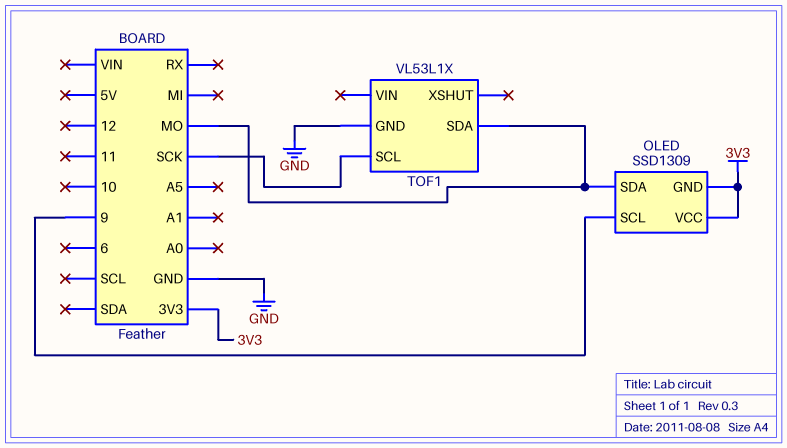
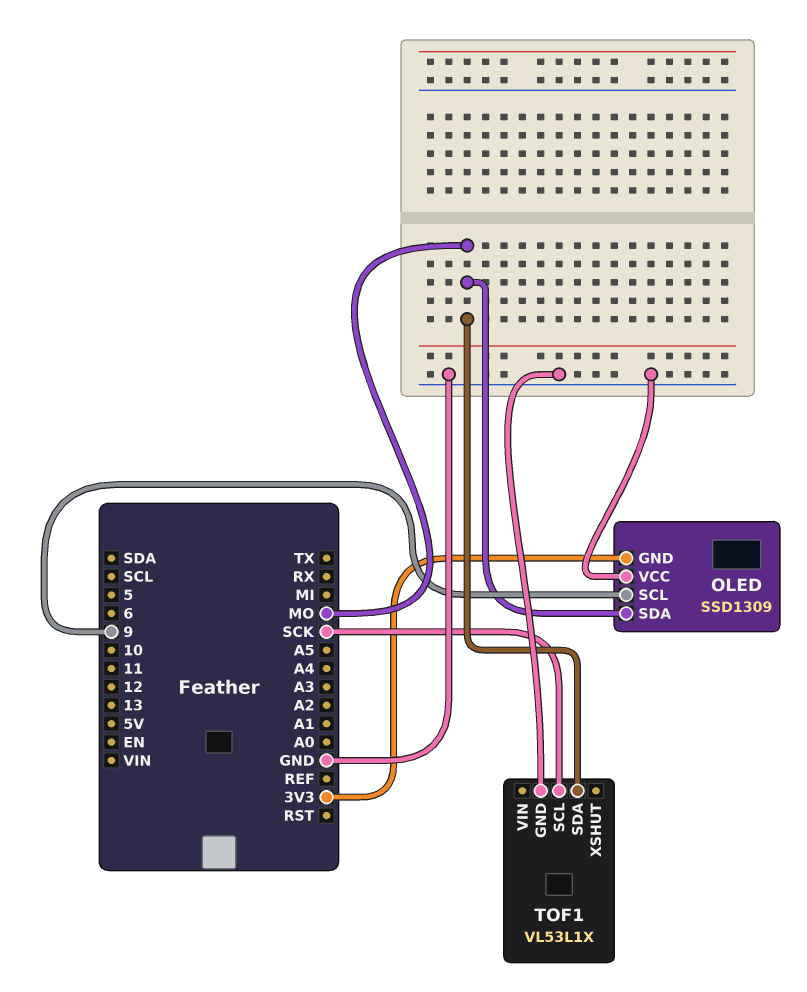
OLED pin VCC: 3V3 -> GND

